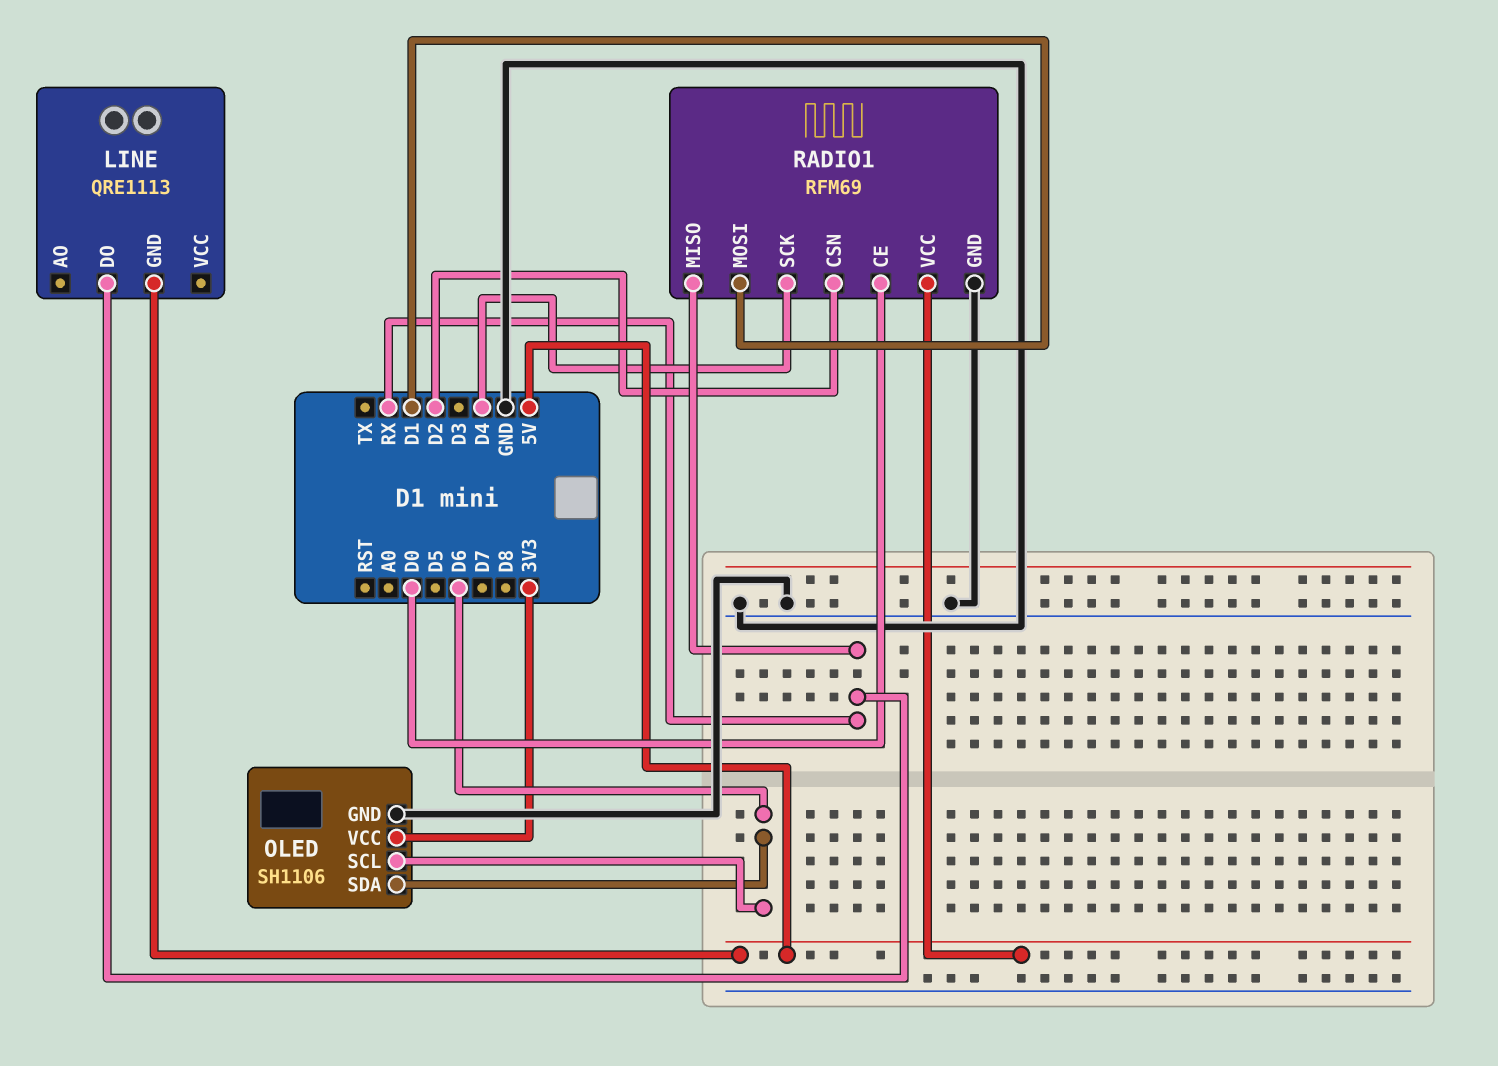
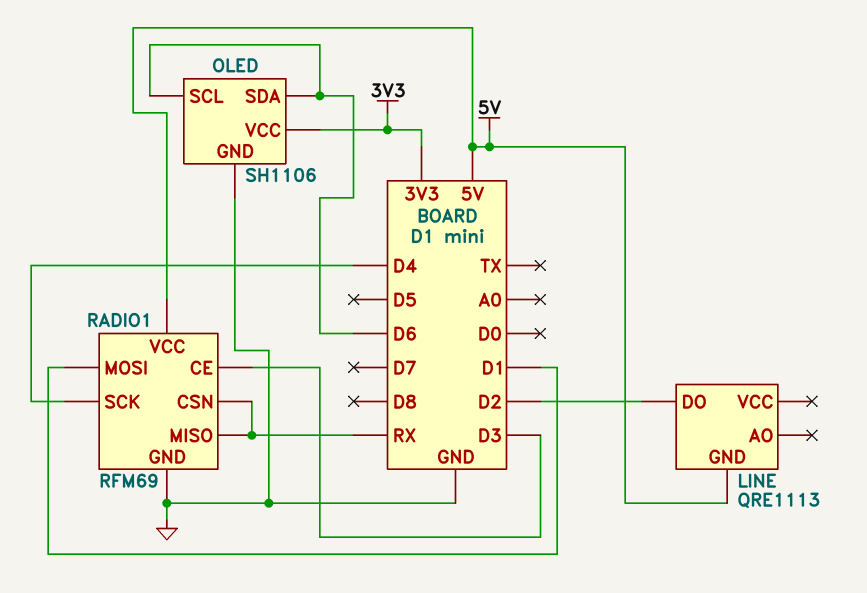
LINE pin DO: RX -> D2
RADIO1 pin CE: D0 -> D3
RADIO1 pin CSN: D2 -> RX

